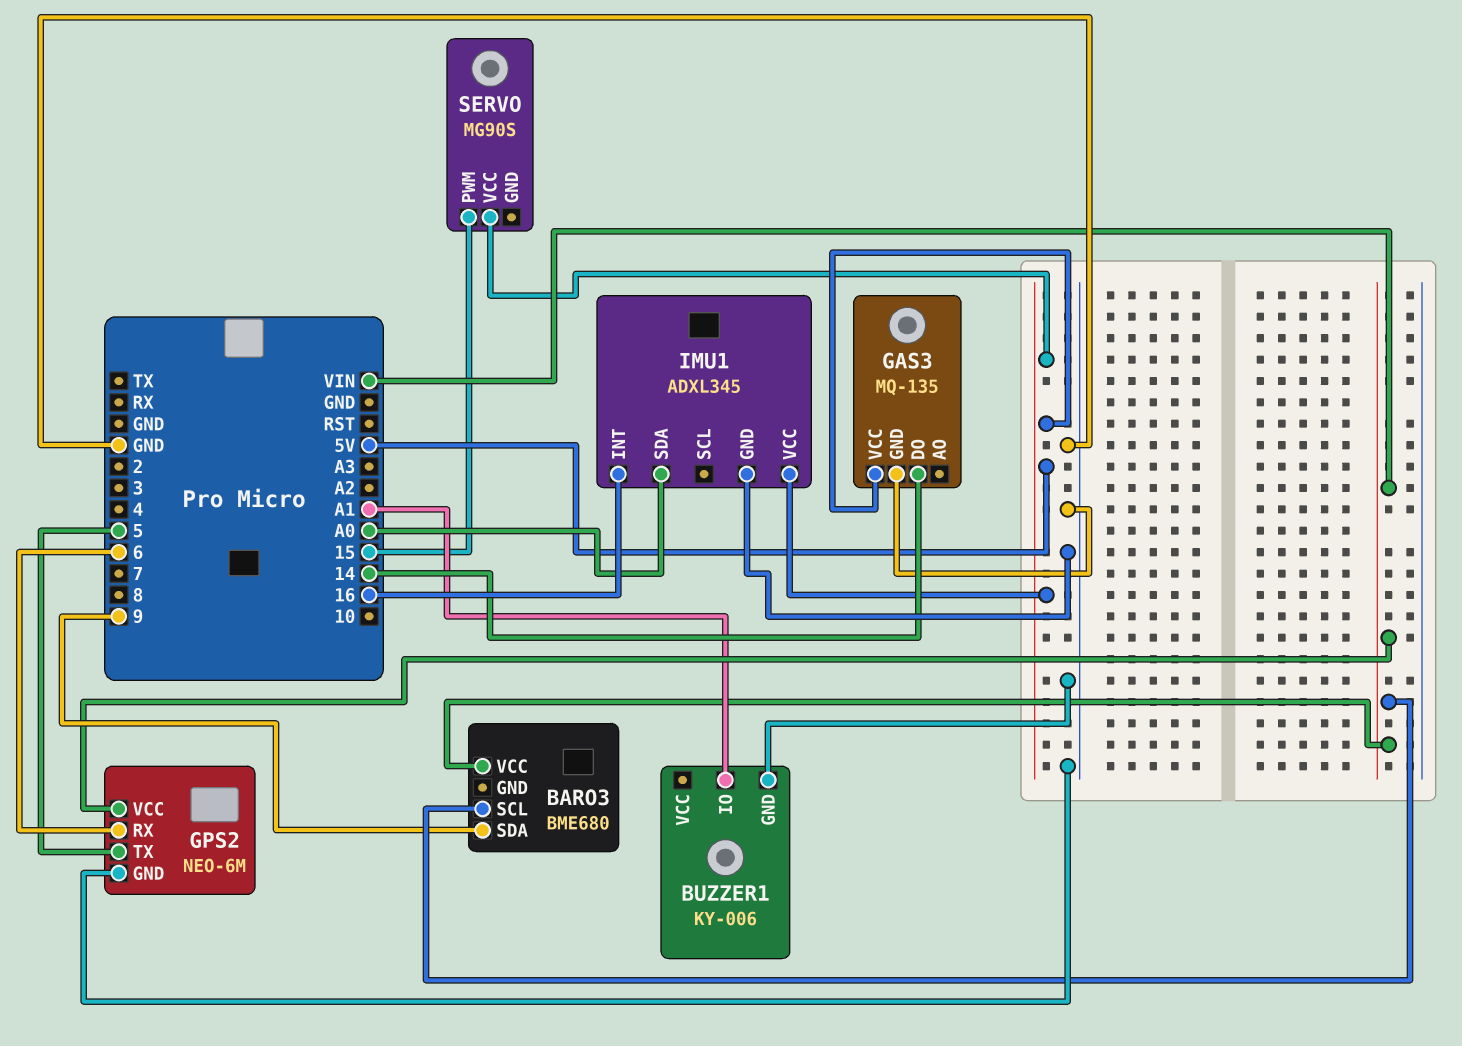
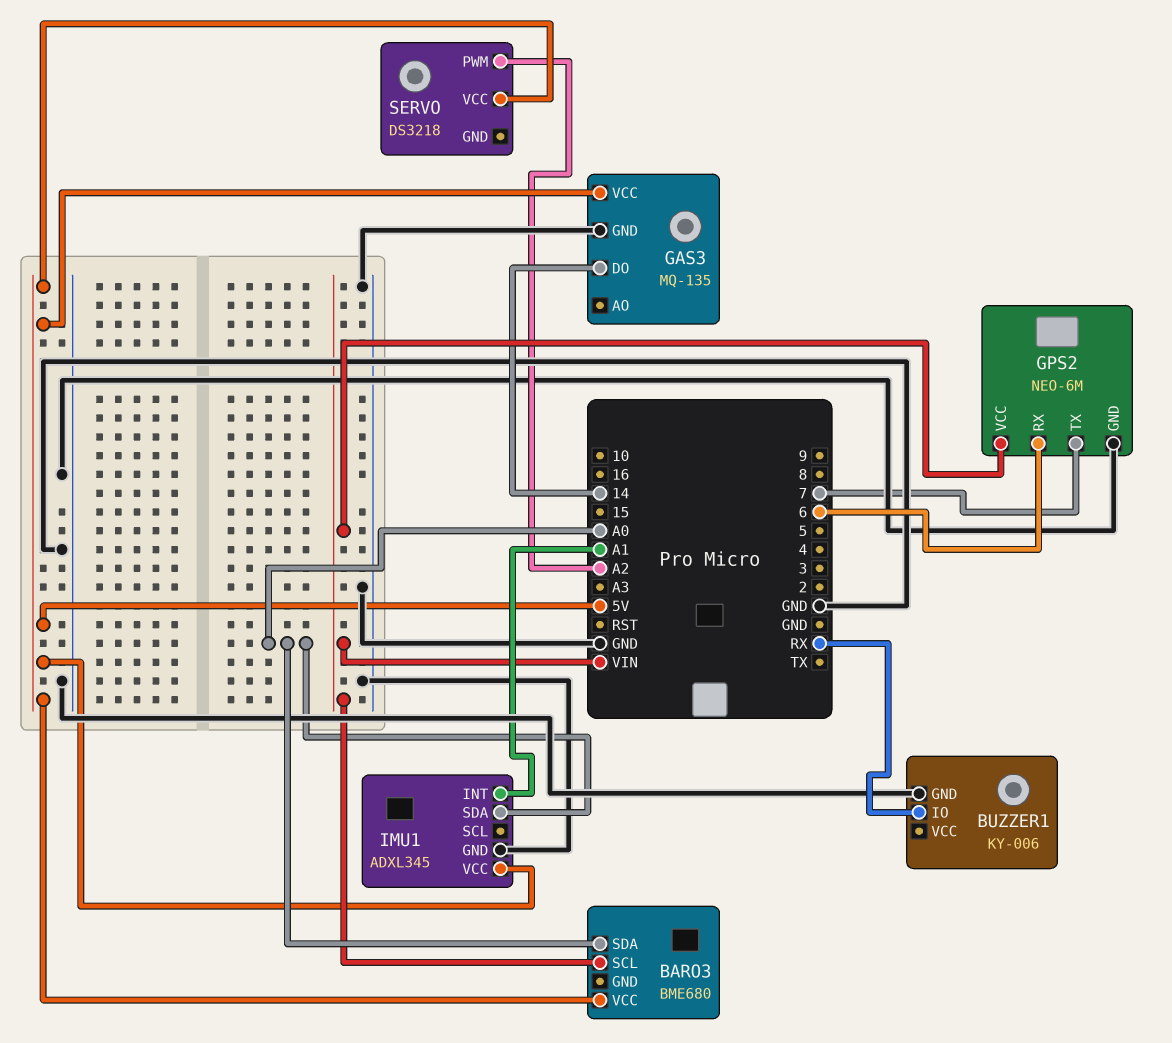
BARO3 pin SDA: 9 -> A0
BARO3 pin VCC: VIN -> 5V
BUZZER1 pin IO: A1 -> RX
GPS2 pin TX: 5 -> 7
IMU1 pin INT: 16 -> A1
SERVO: MG90S -> DS3218
SERVO pin PWM: 15 -> A2

